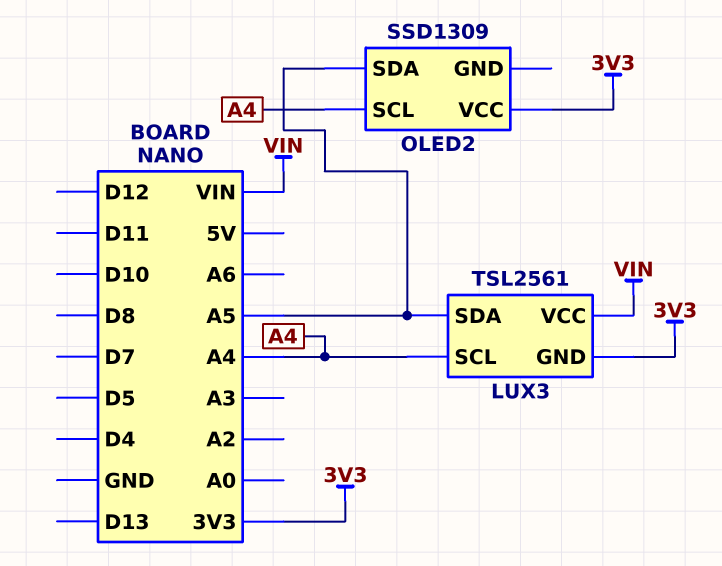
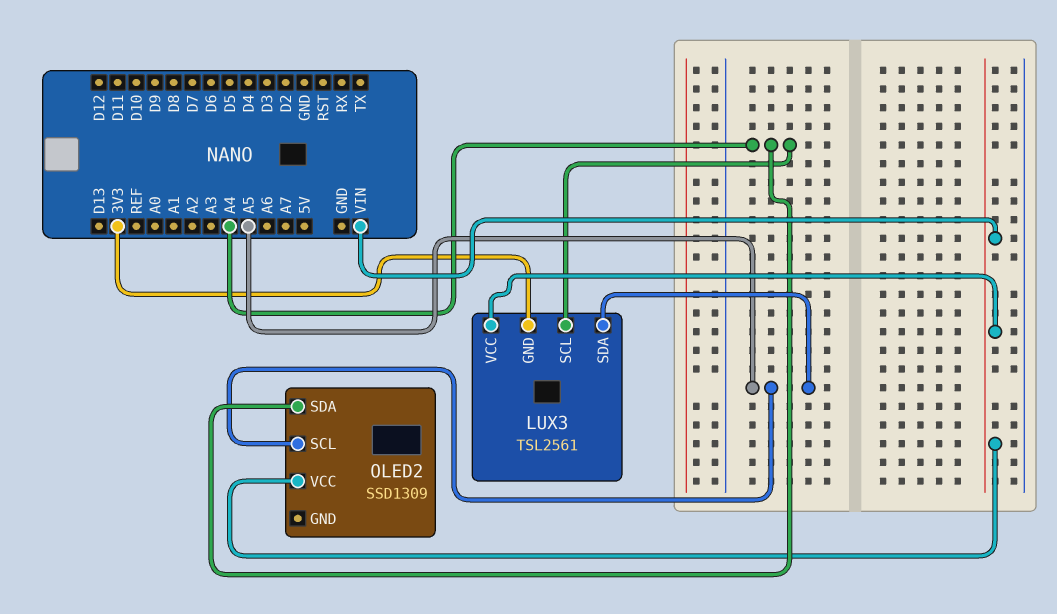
OLED2 pin SCL: A4 -> A5
OLED2 pin SDA: A5 -> A4
OLED2 pin VCC: 3V3 -> VIN

